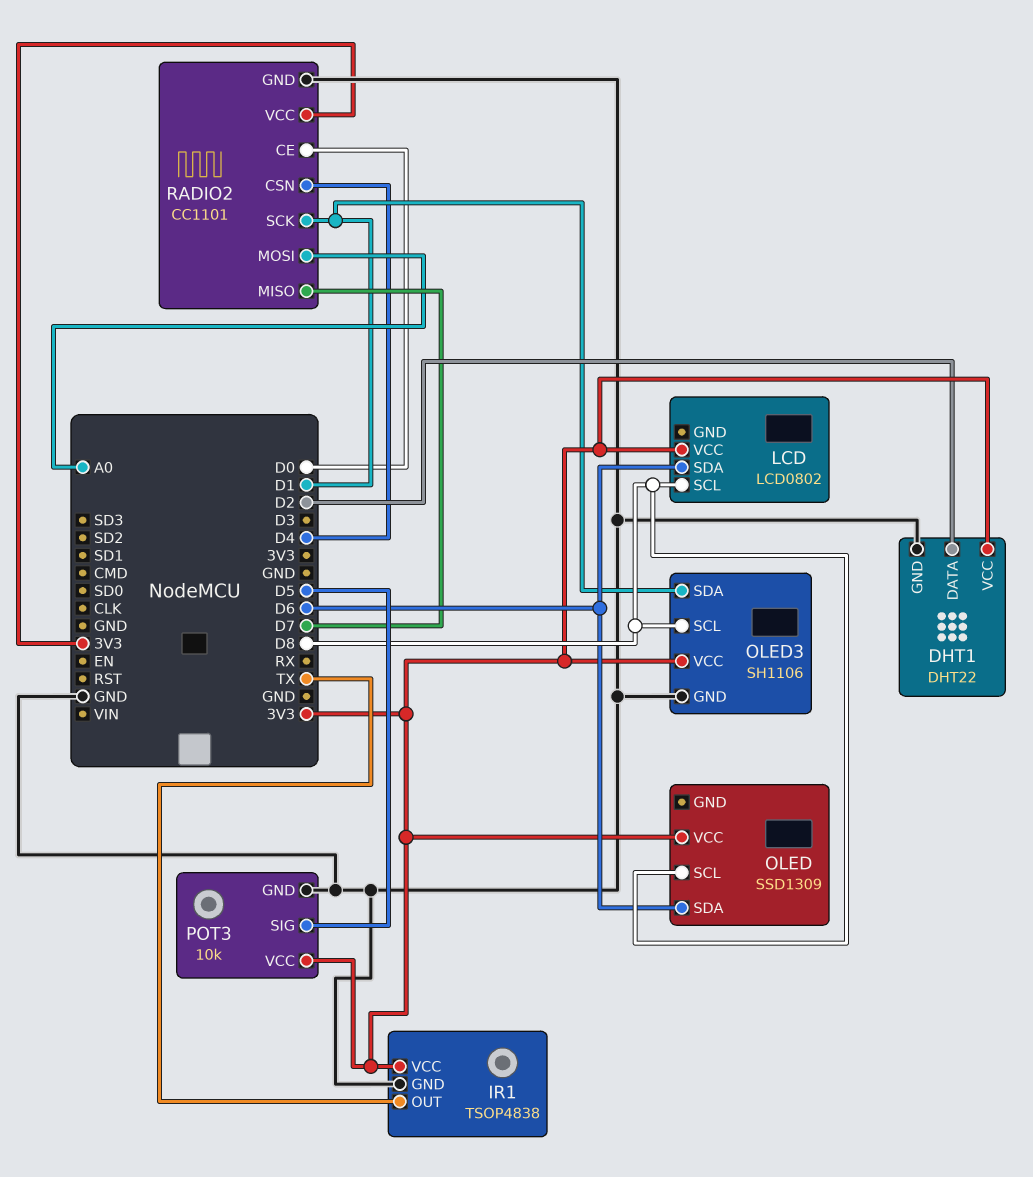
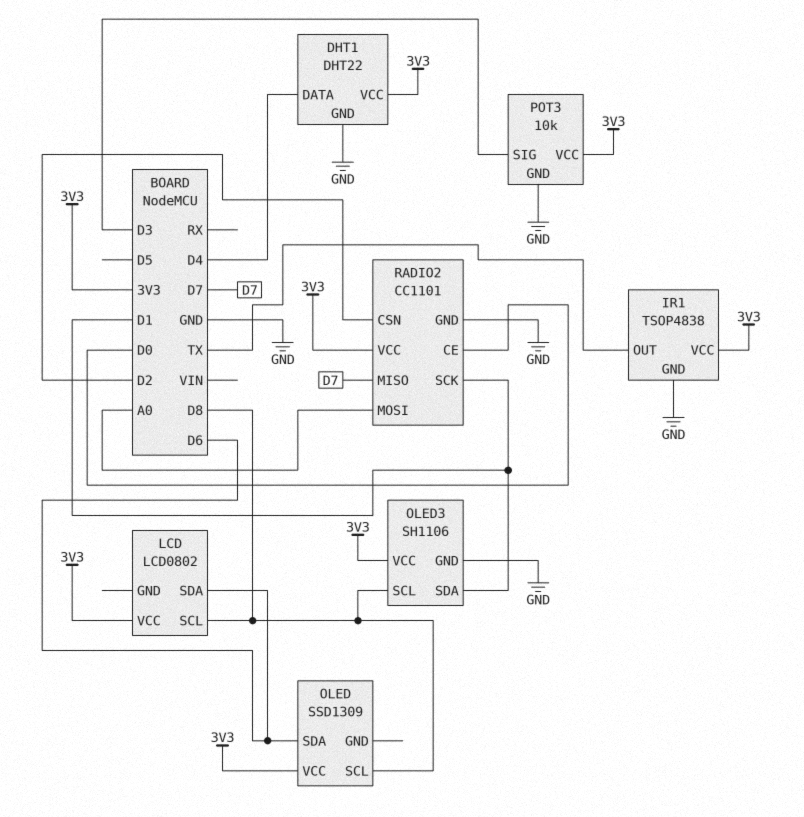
DHT1 pin DATA: D2 -> D4
POT3 pin SIG: D5 -> D3
RADIO2 pin CSN: D4 -> D2

